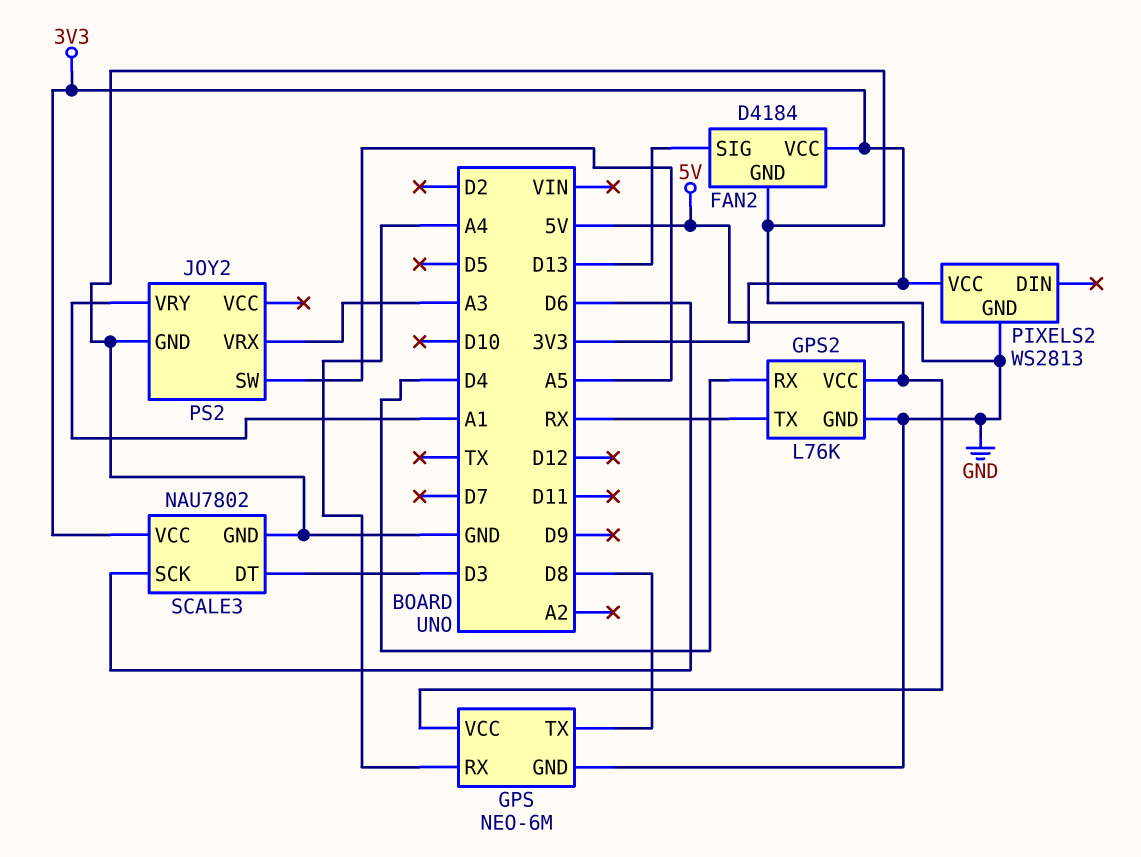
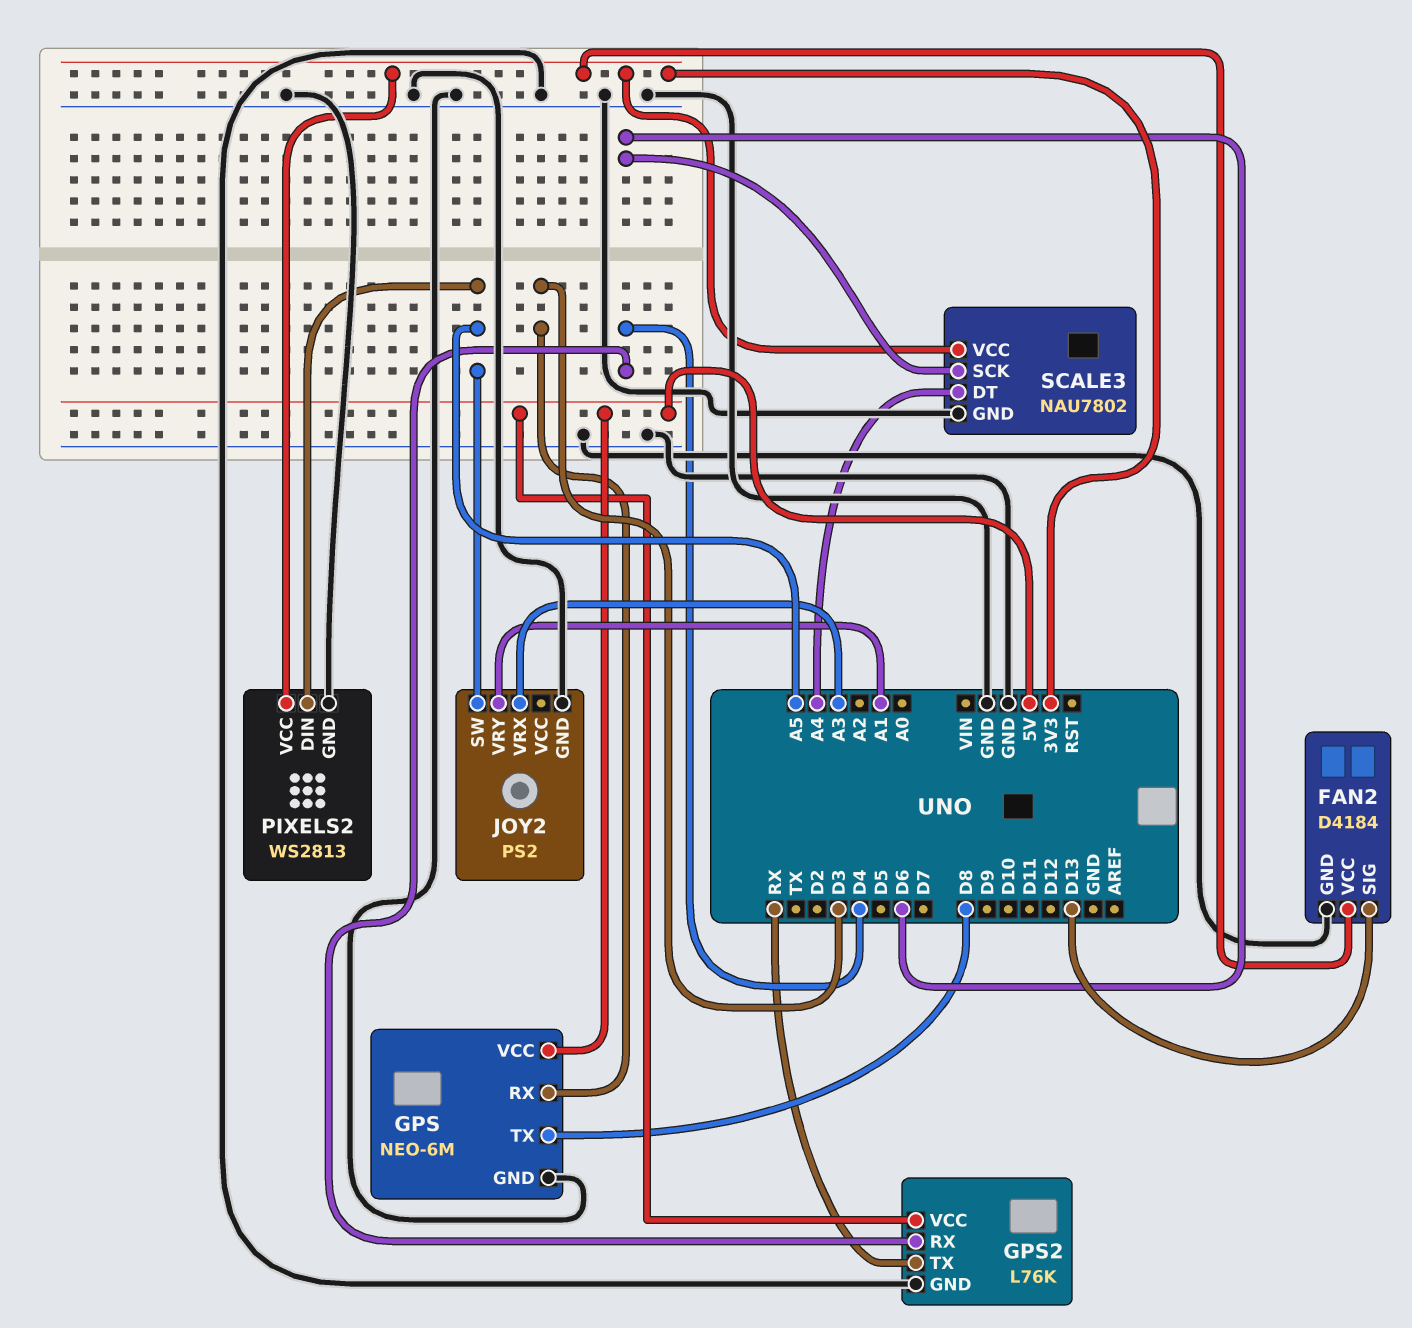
GPS pin RX: A4 -> D3
PIXELS2 pin DIN: none -> A5
SCALE3 pin DT: D3 -> A4

